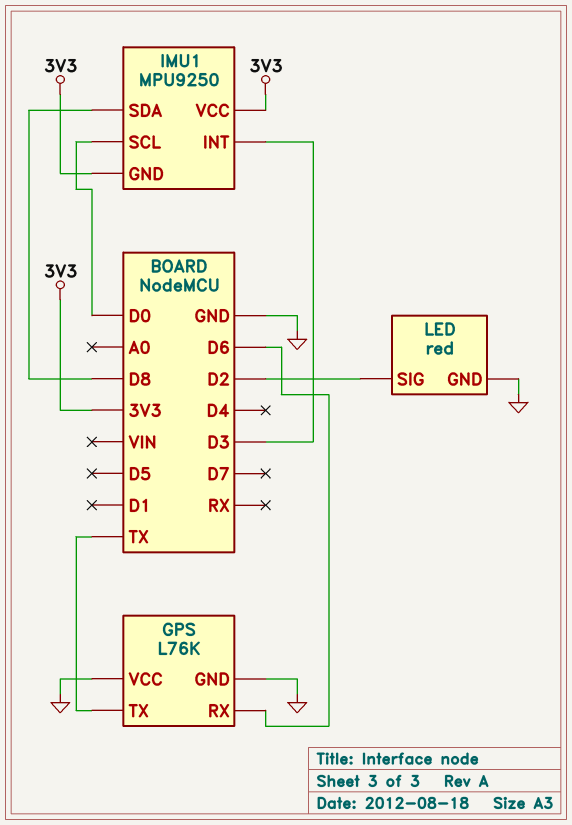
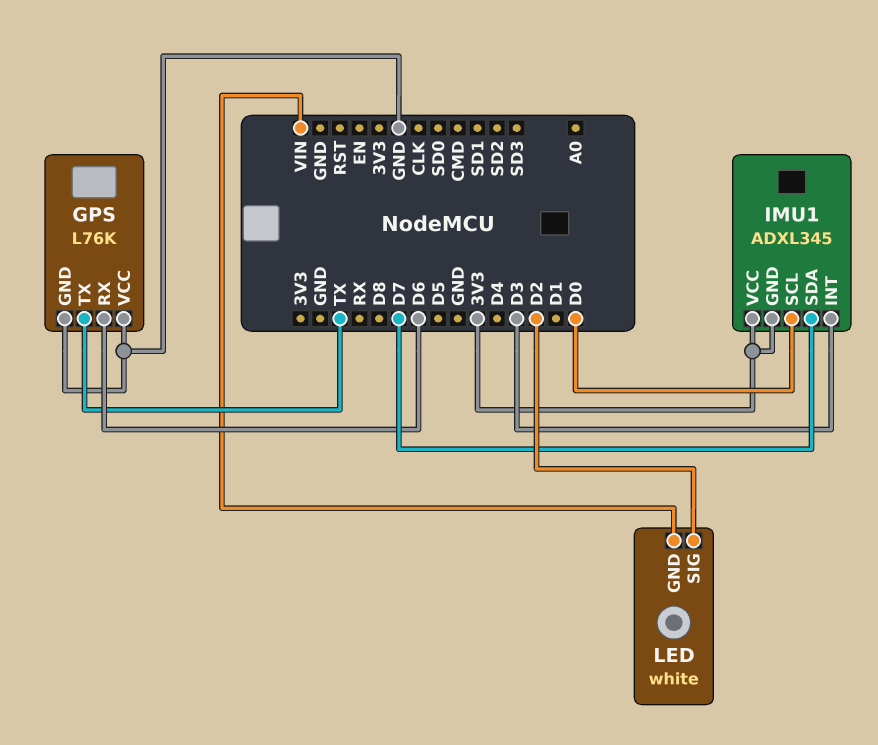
IMU1: MPU9250 -> ADXL345
IMU1 pin SDA: D8 -> D7
LED: red -> white
LED pin GND: GND -> VIN

